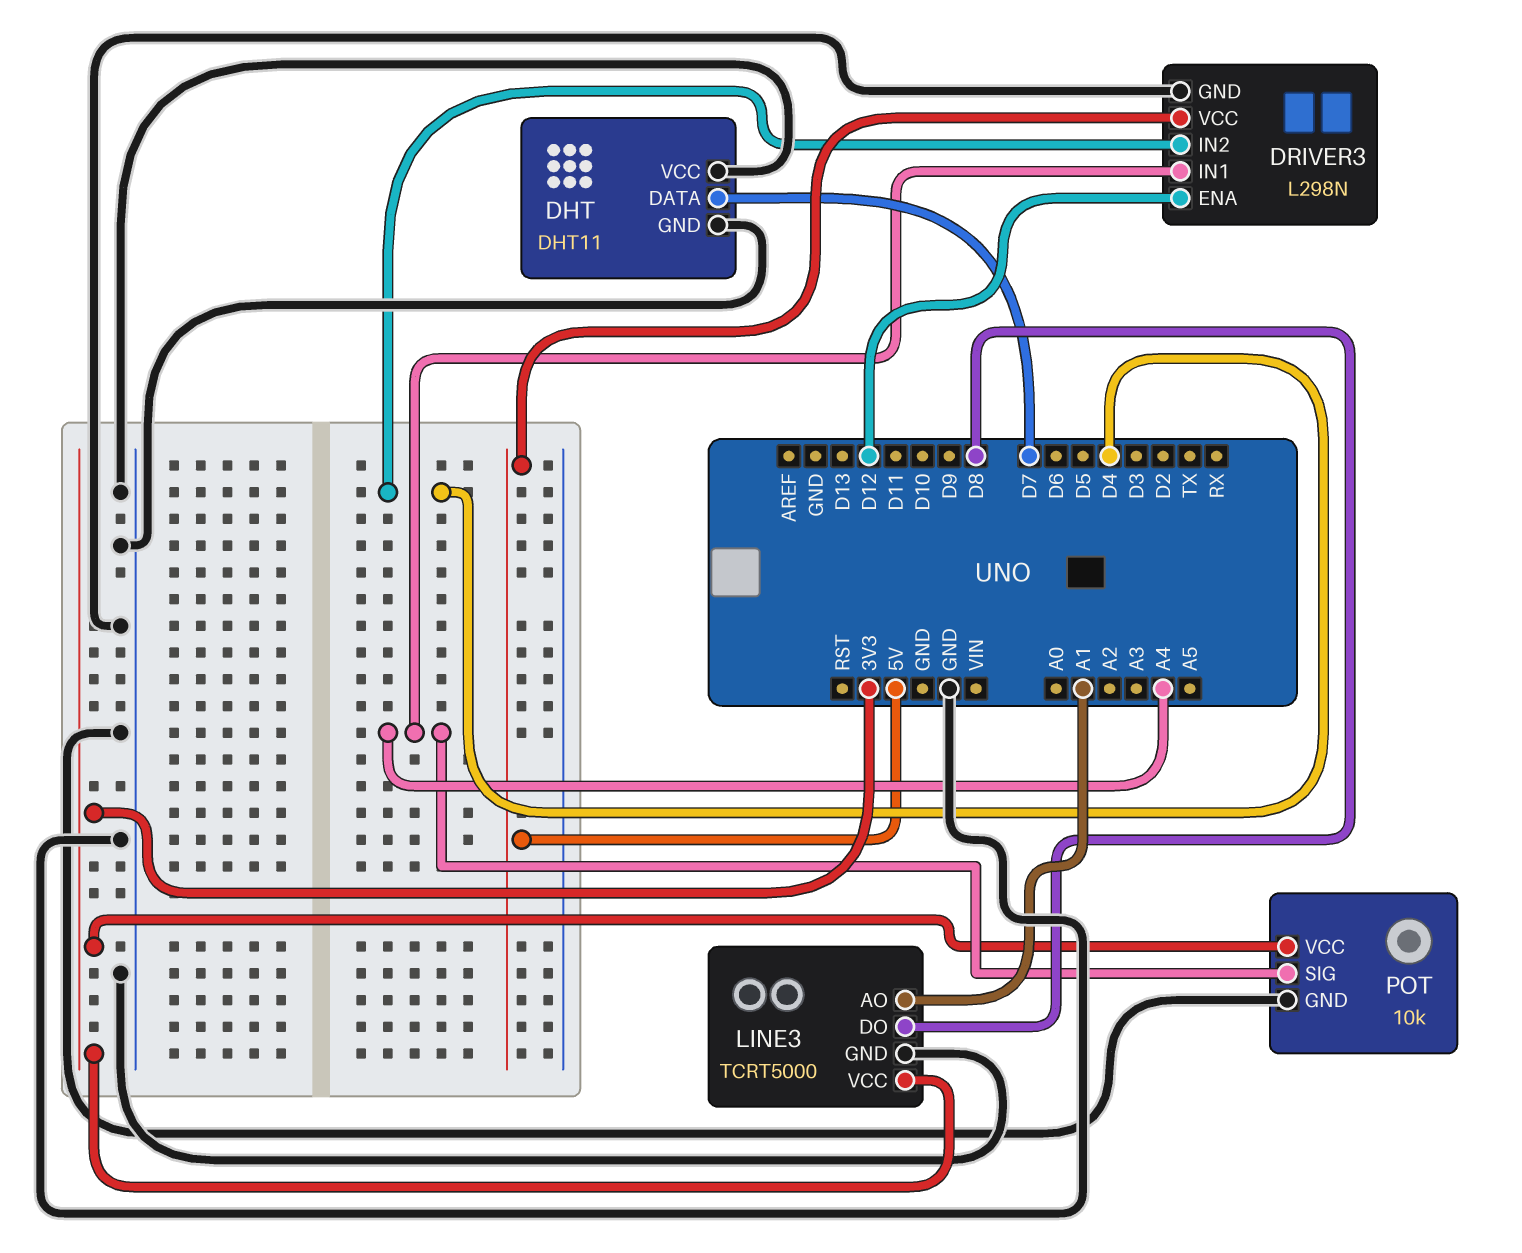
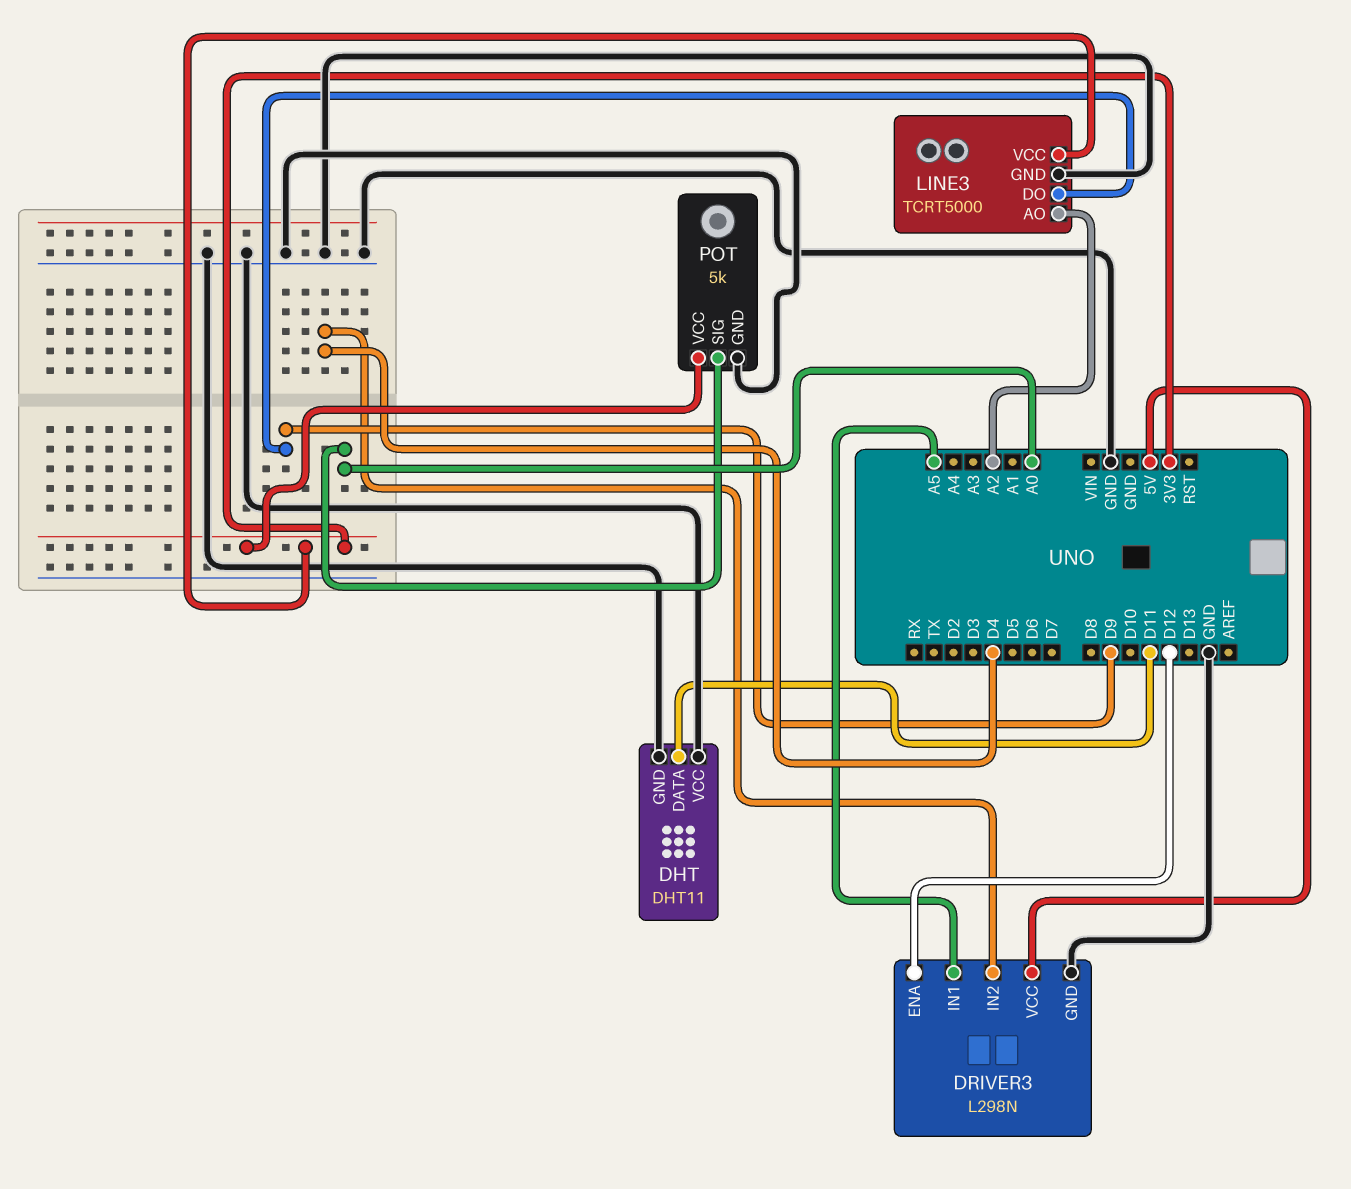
DHT pin DATA: D7 -> D11
DRIVER3 pin IN1: A4 -> A5
LINE3 pin AO: A1 -> A2
LINE3 pin DO: D8 -> D9
POT: 10k -> 5k
POT pin SIG: A4 -> A0

